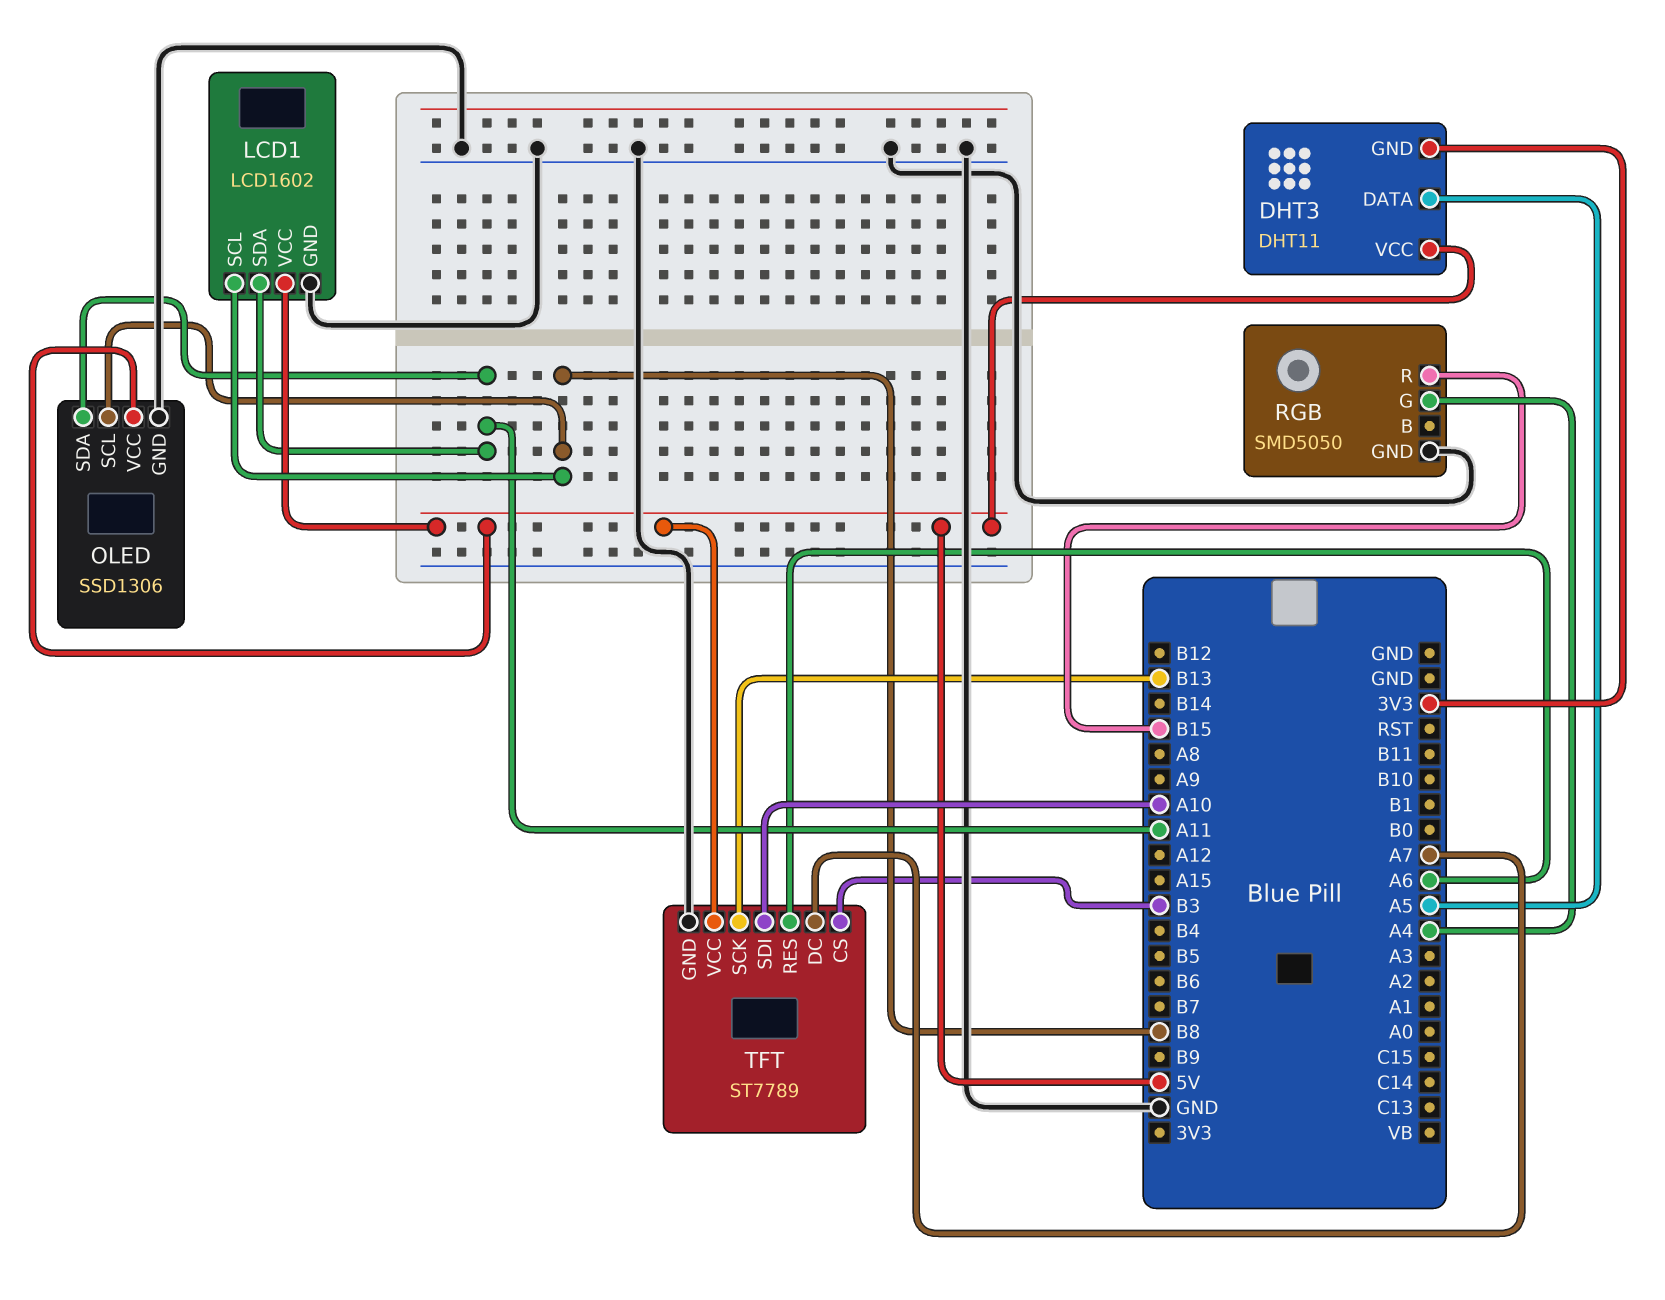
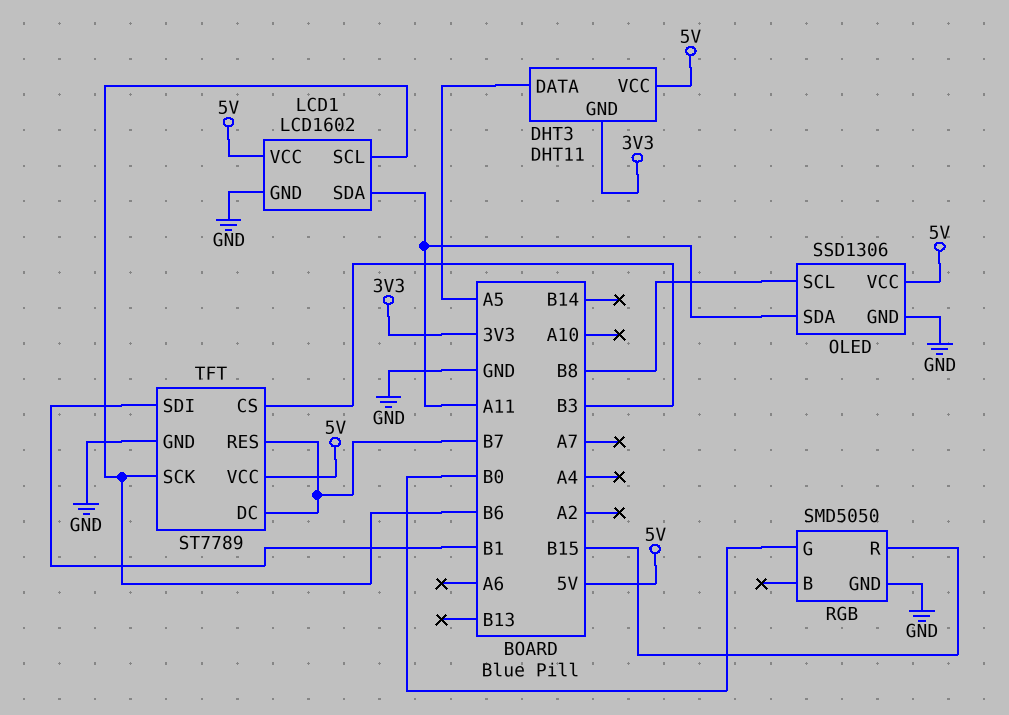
LCD1 pin SCL: B8 -> B6
RGB pin G: A4 -> B0
TFT pin DC: A7 -> B7
TFT pin RES: A6 -> B7
TFT pin SCK: B13 -> B6
TFT pin SDI: A10 -> B1

